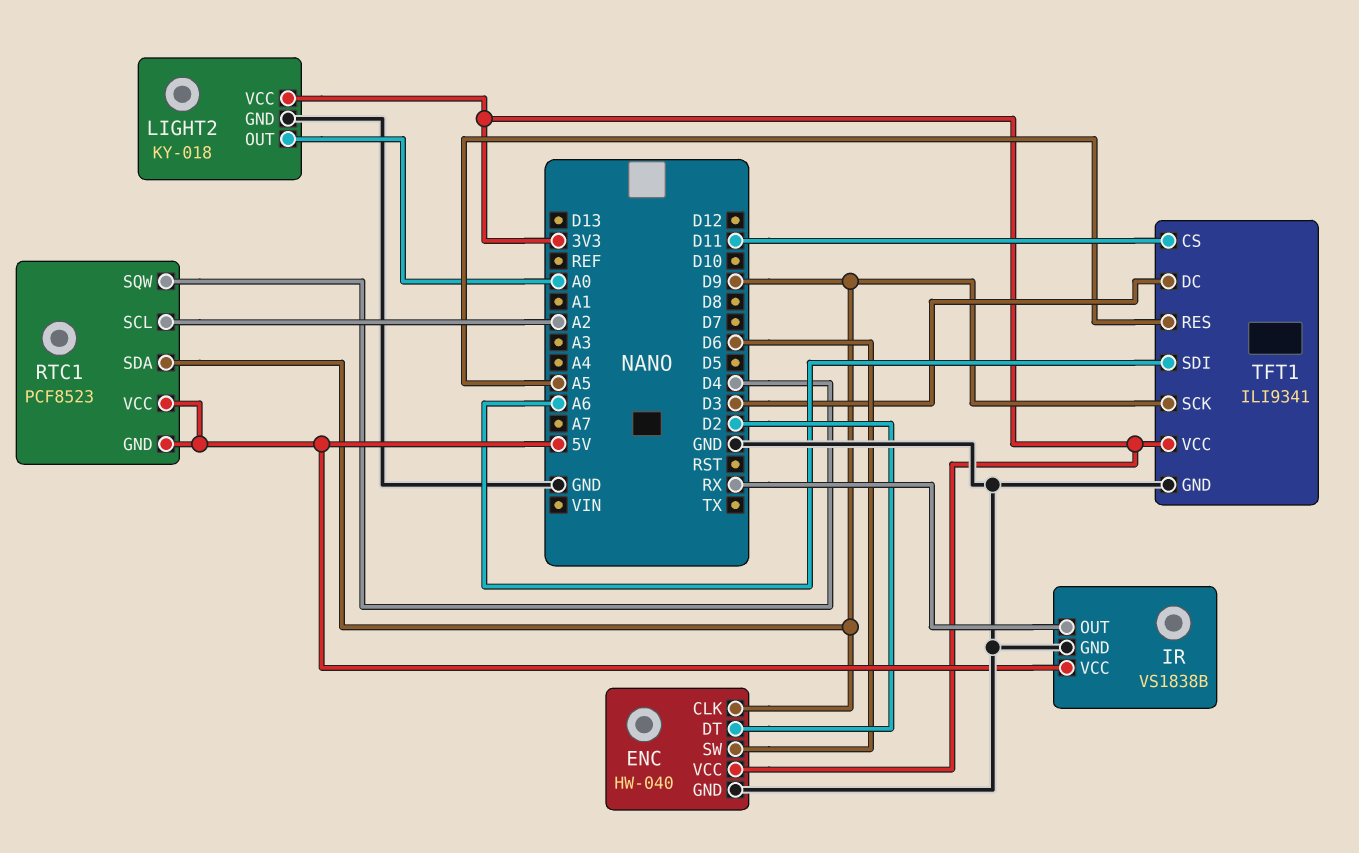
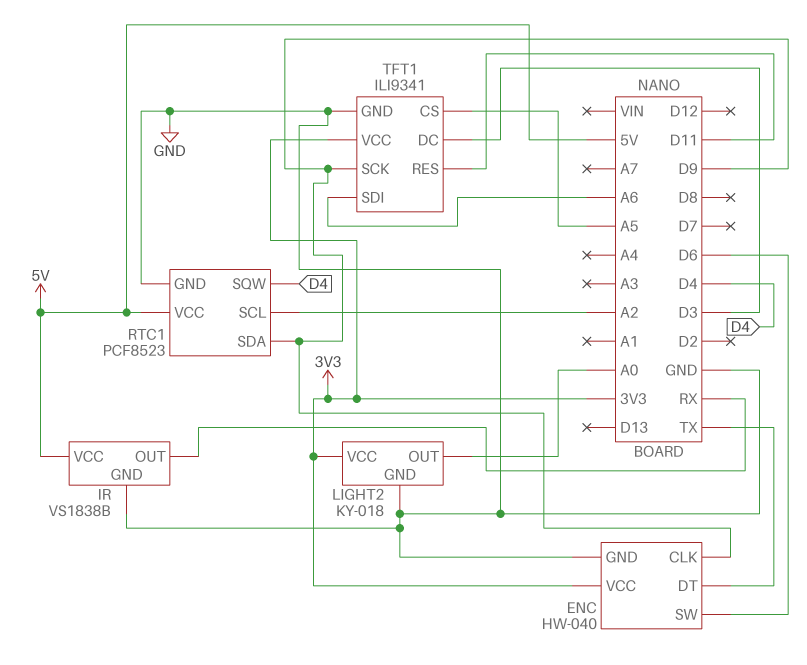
ENC pin DT: D2 -> TX
RTC1 pin GND: 5V -> GND
TFT1 pin CS: D11 -> A5
TFT1 pin RES: A5 -> D11

